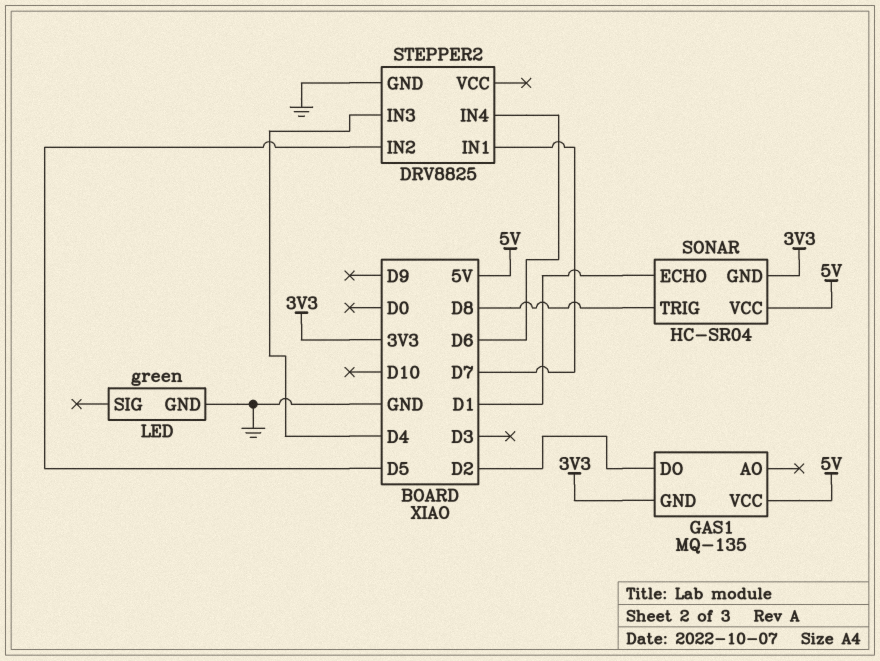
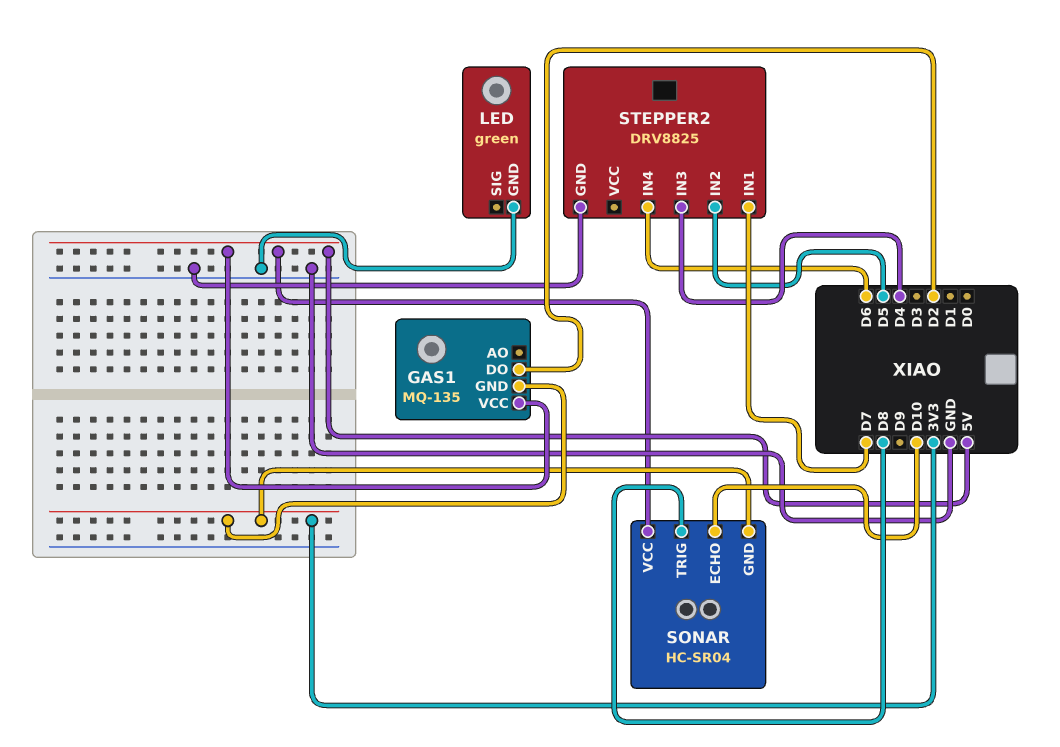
SONAR pin ECHO: D1 -> D10

